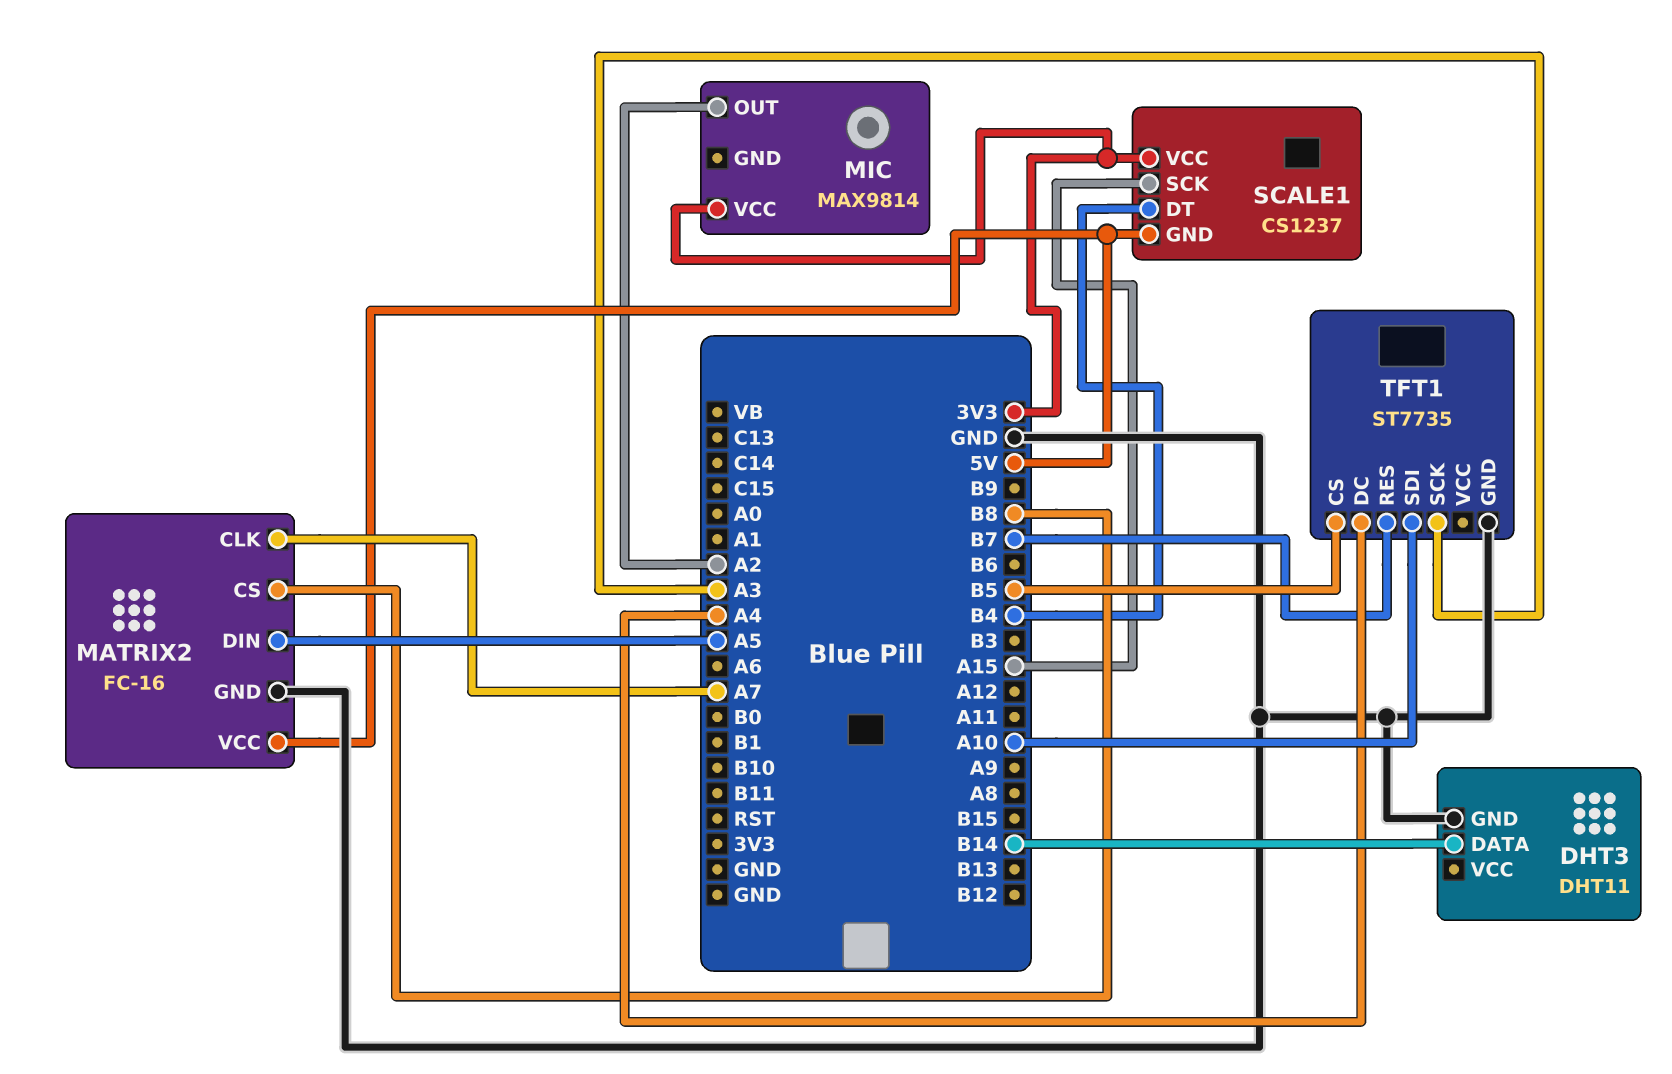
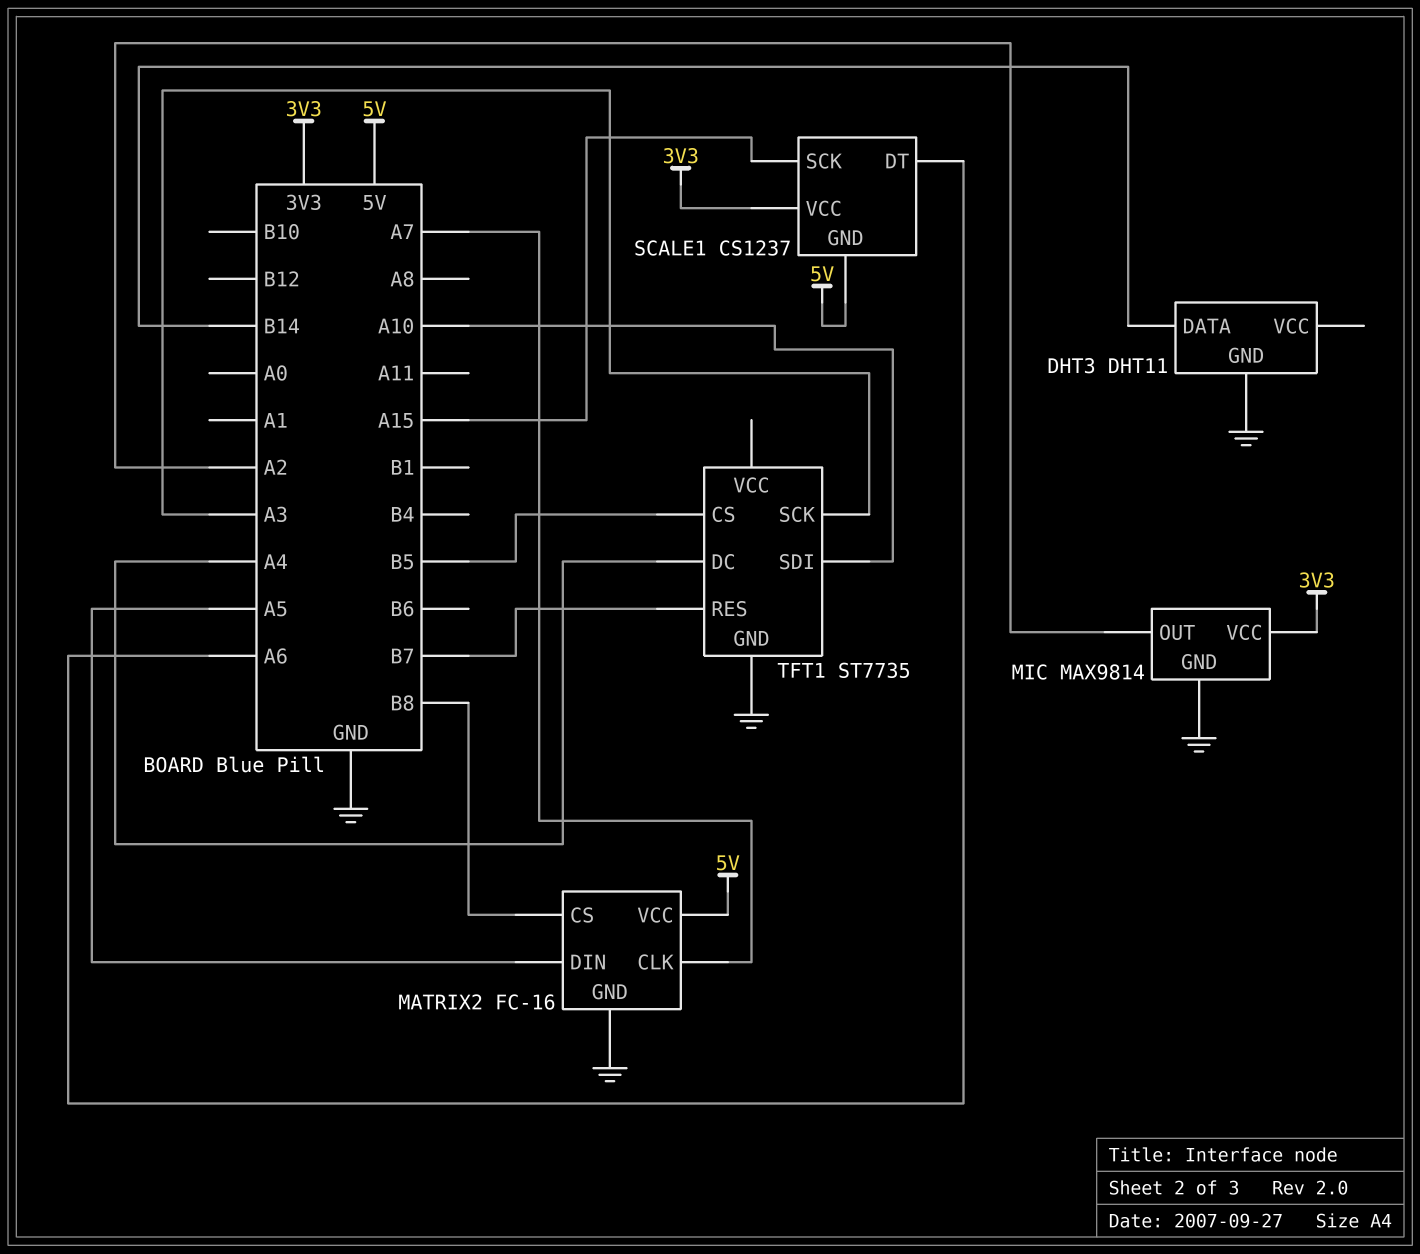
MIC pin GND: none -> GND
SCALE1 pin DT: B4 -> A6

